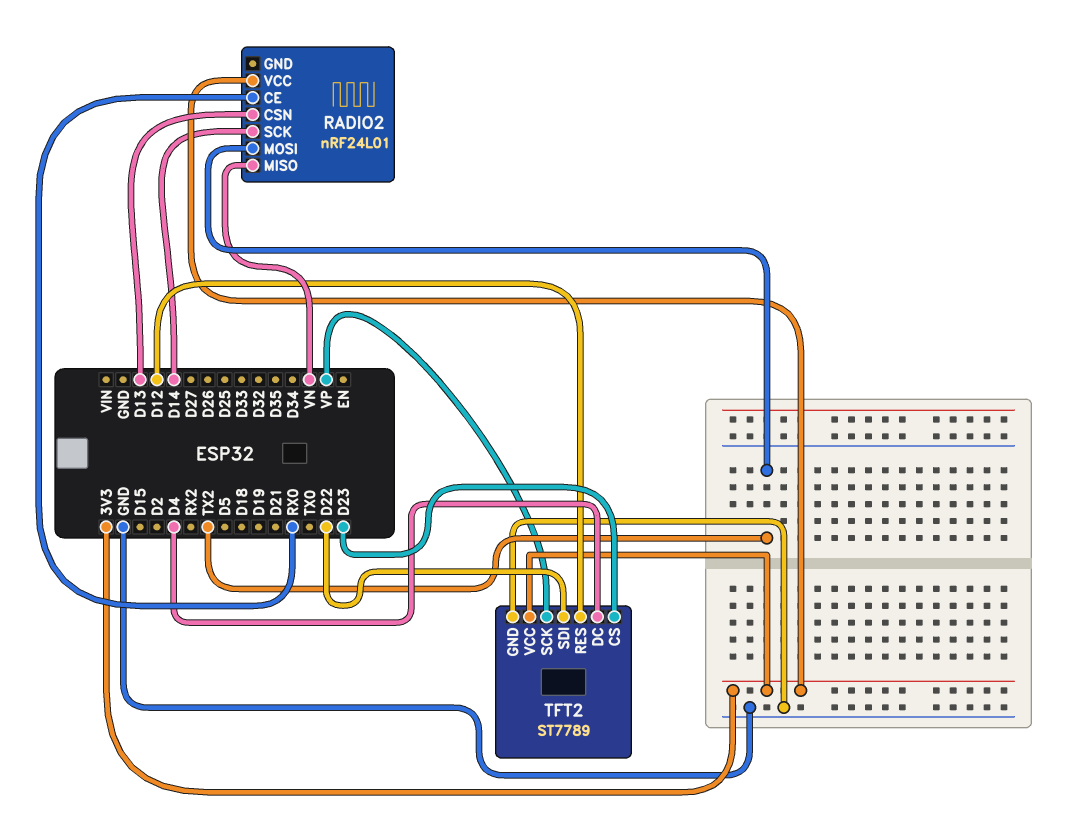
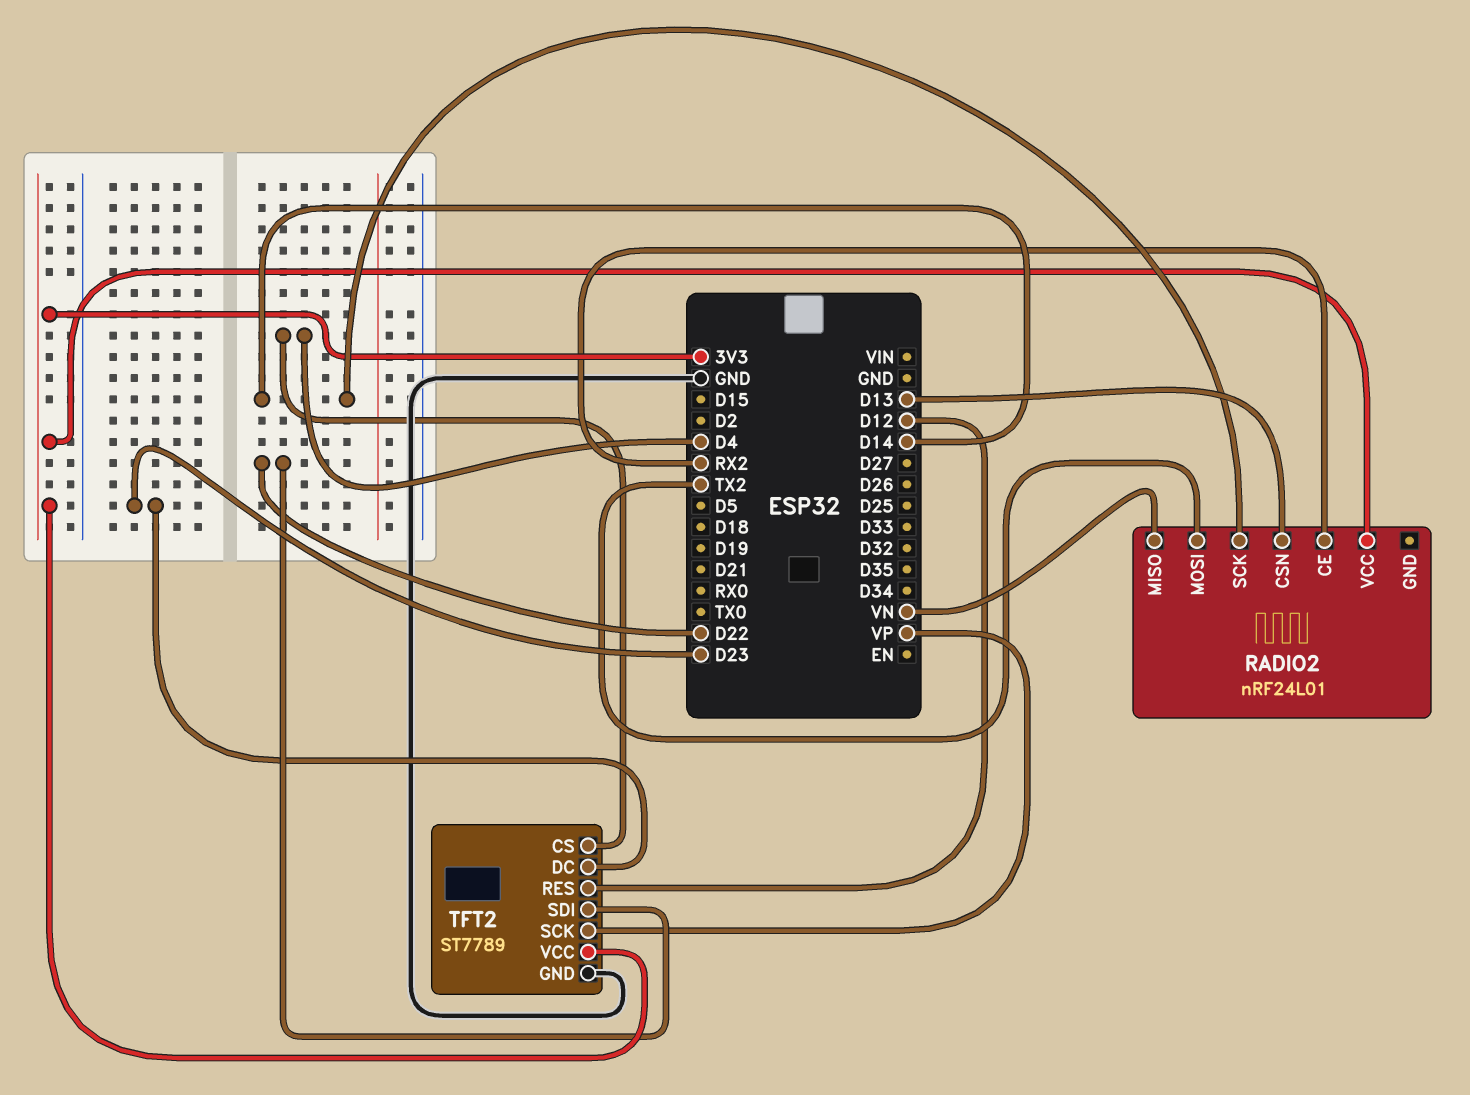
RADIO2 pin CE: RX0 -> RX2
TFT2 pin CS: D23 -> D4
TFT2 pin DC: D4 -> D23

